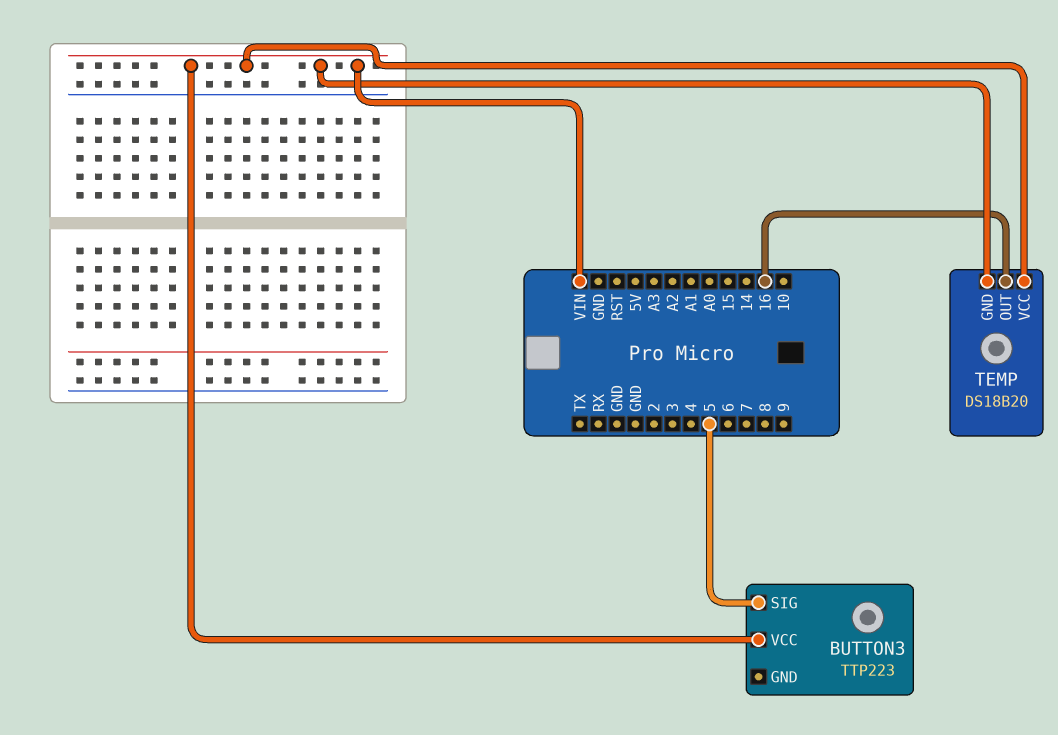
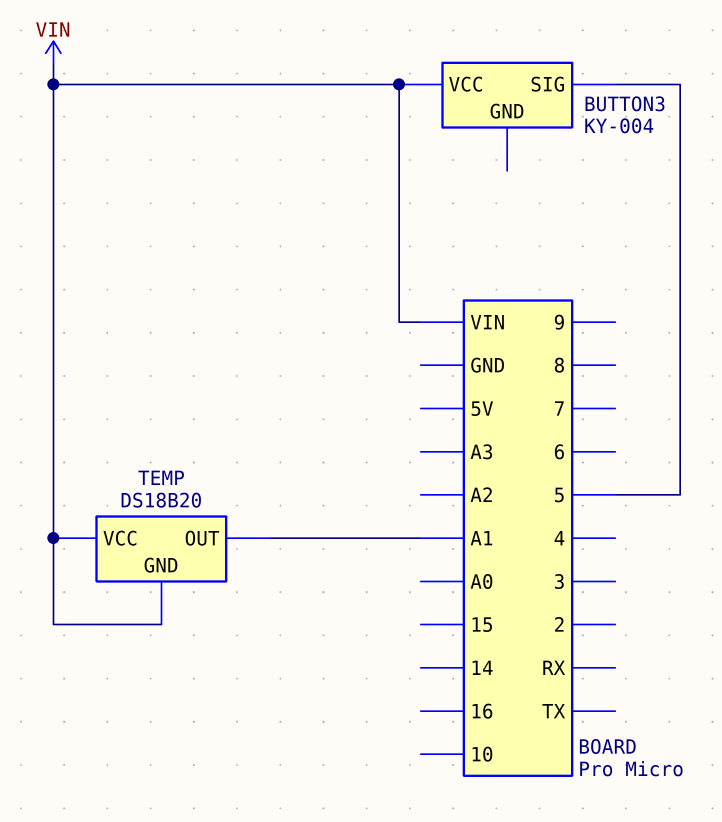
BUTTON3: TTP223 -> KY-004
TEMP pin OUT: 16 -> A1

